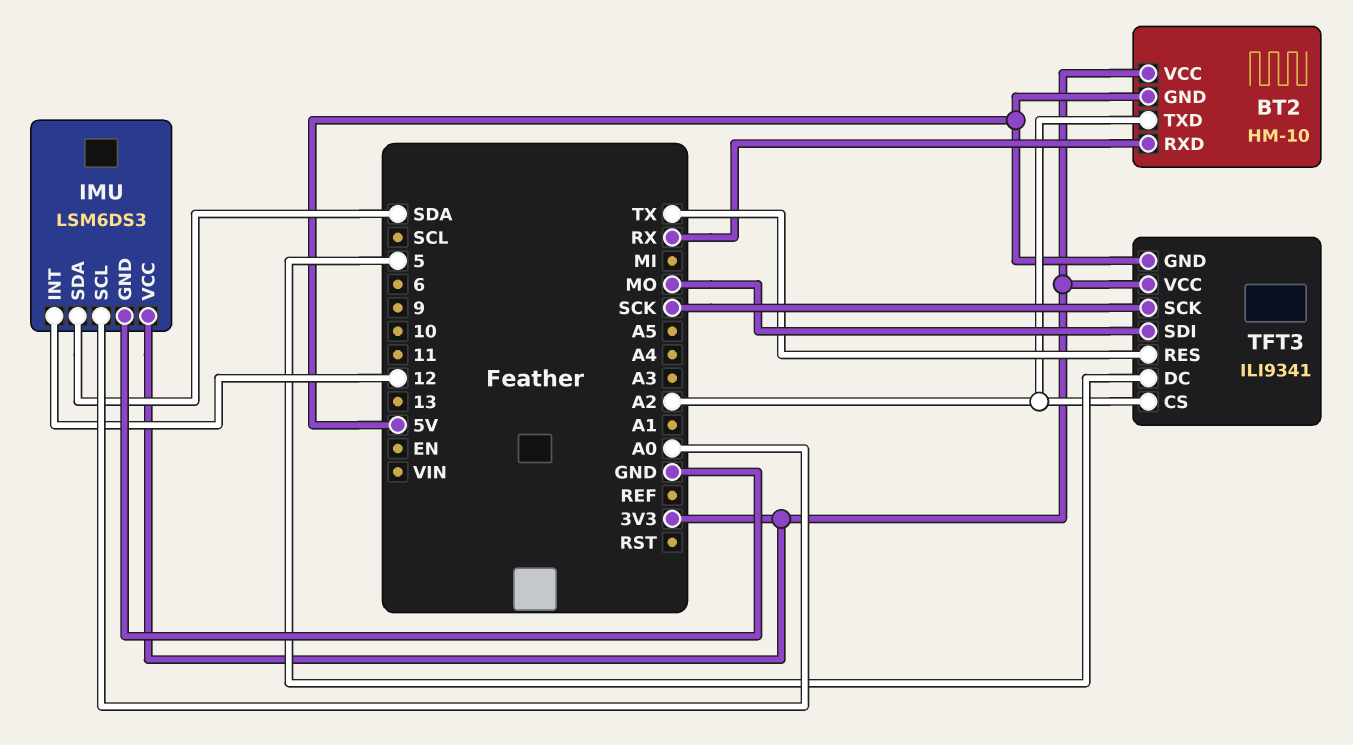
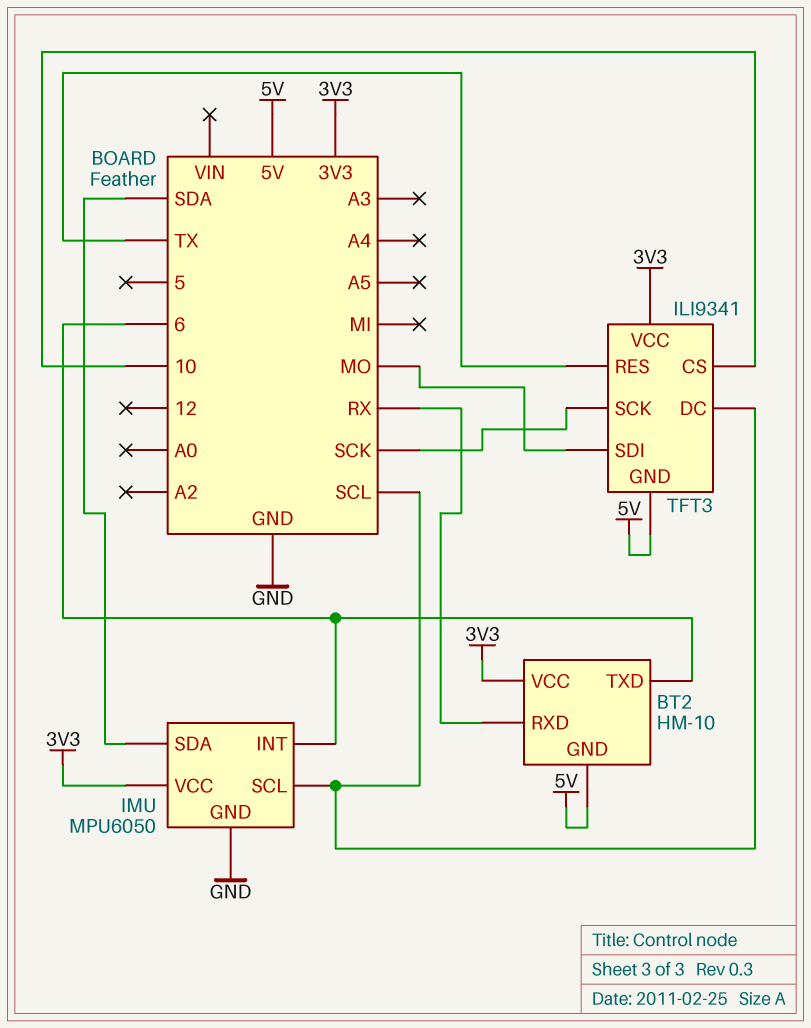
BT2 pin TXD: A2 -> 6
IMU: LSM6DS3 -> MPU6050
IMU pin INT: 12 -> 6
IMU pin SCL: A0 -> SCL
TFT3 pin CS: A2 -> 10
TFT3 pin DC: 5 -> SCL

